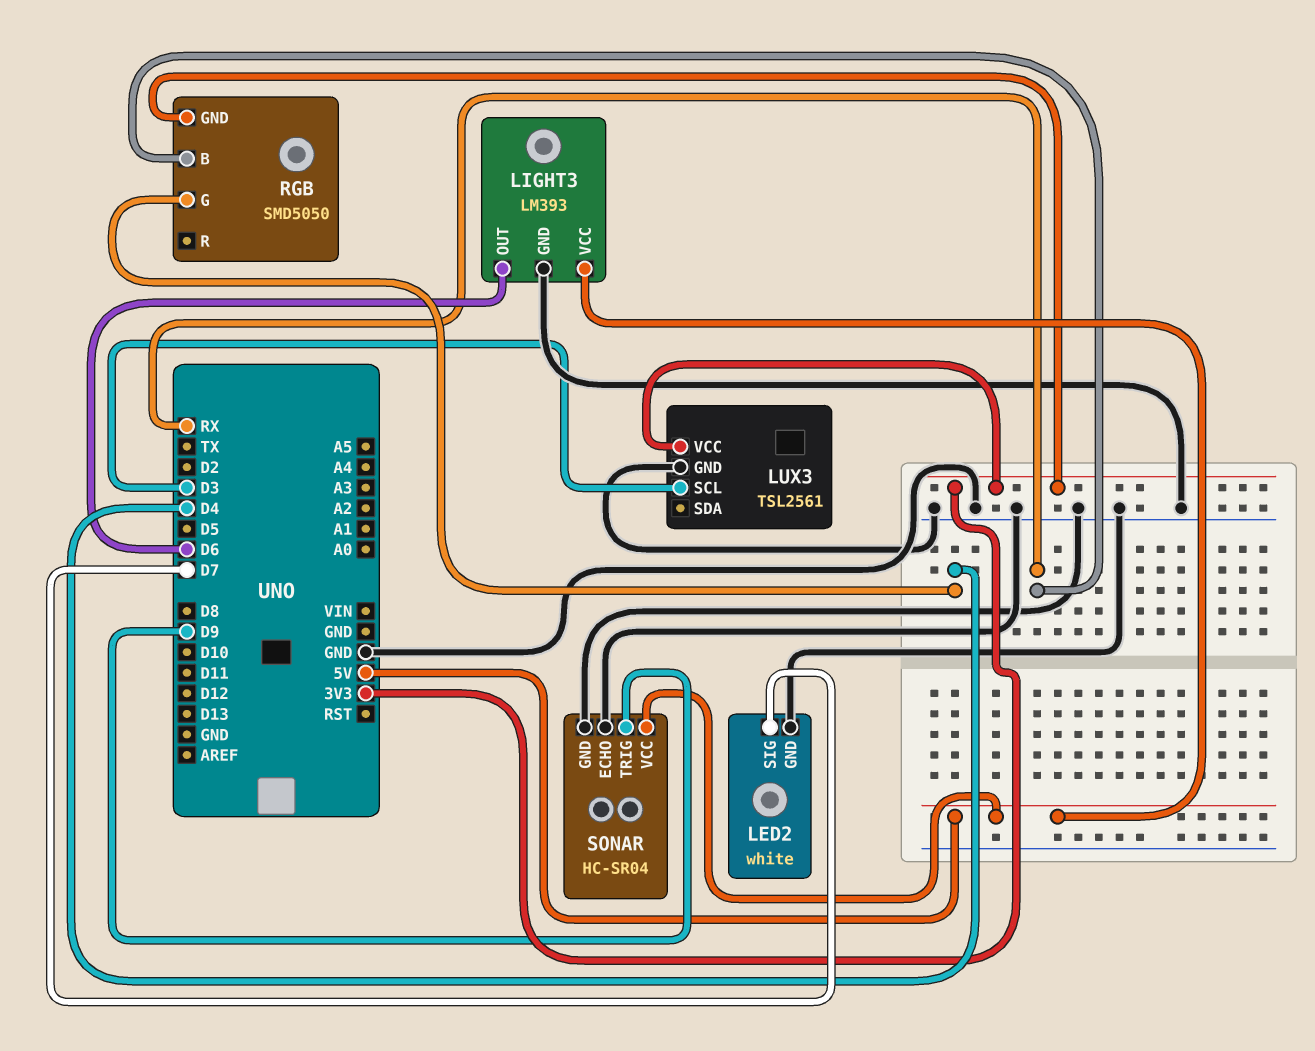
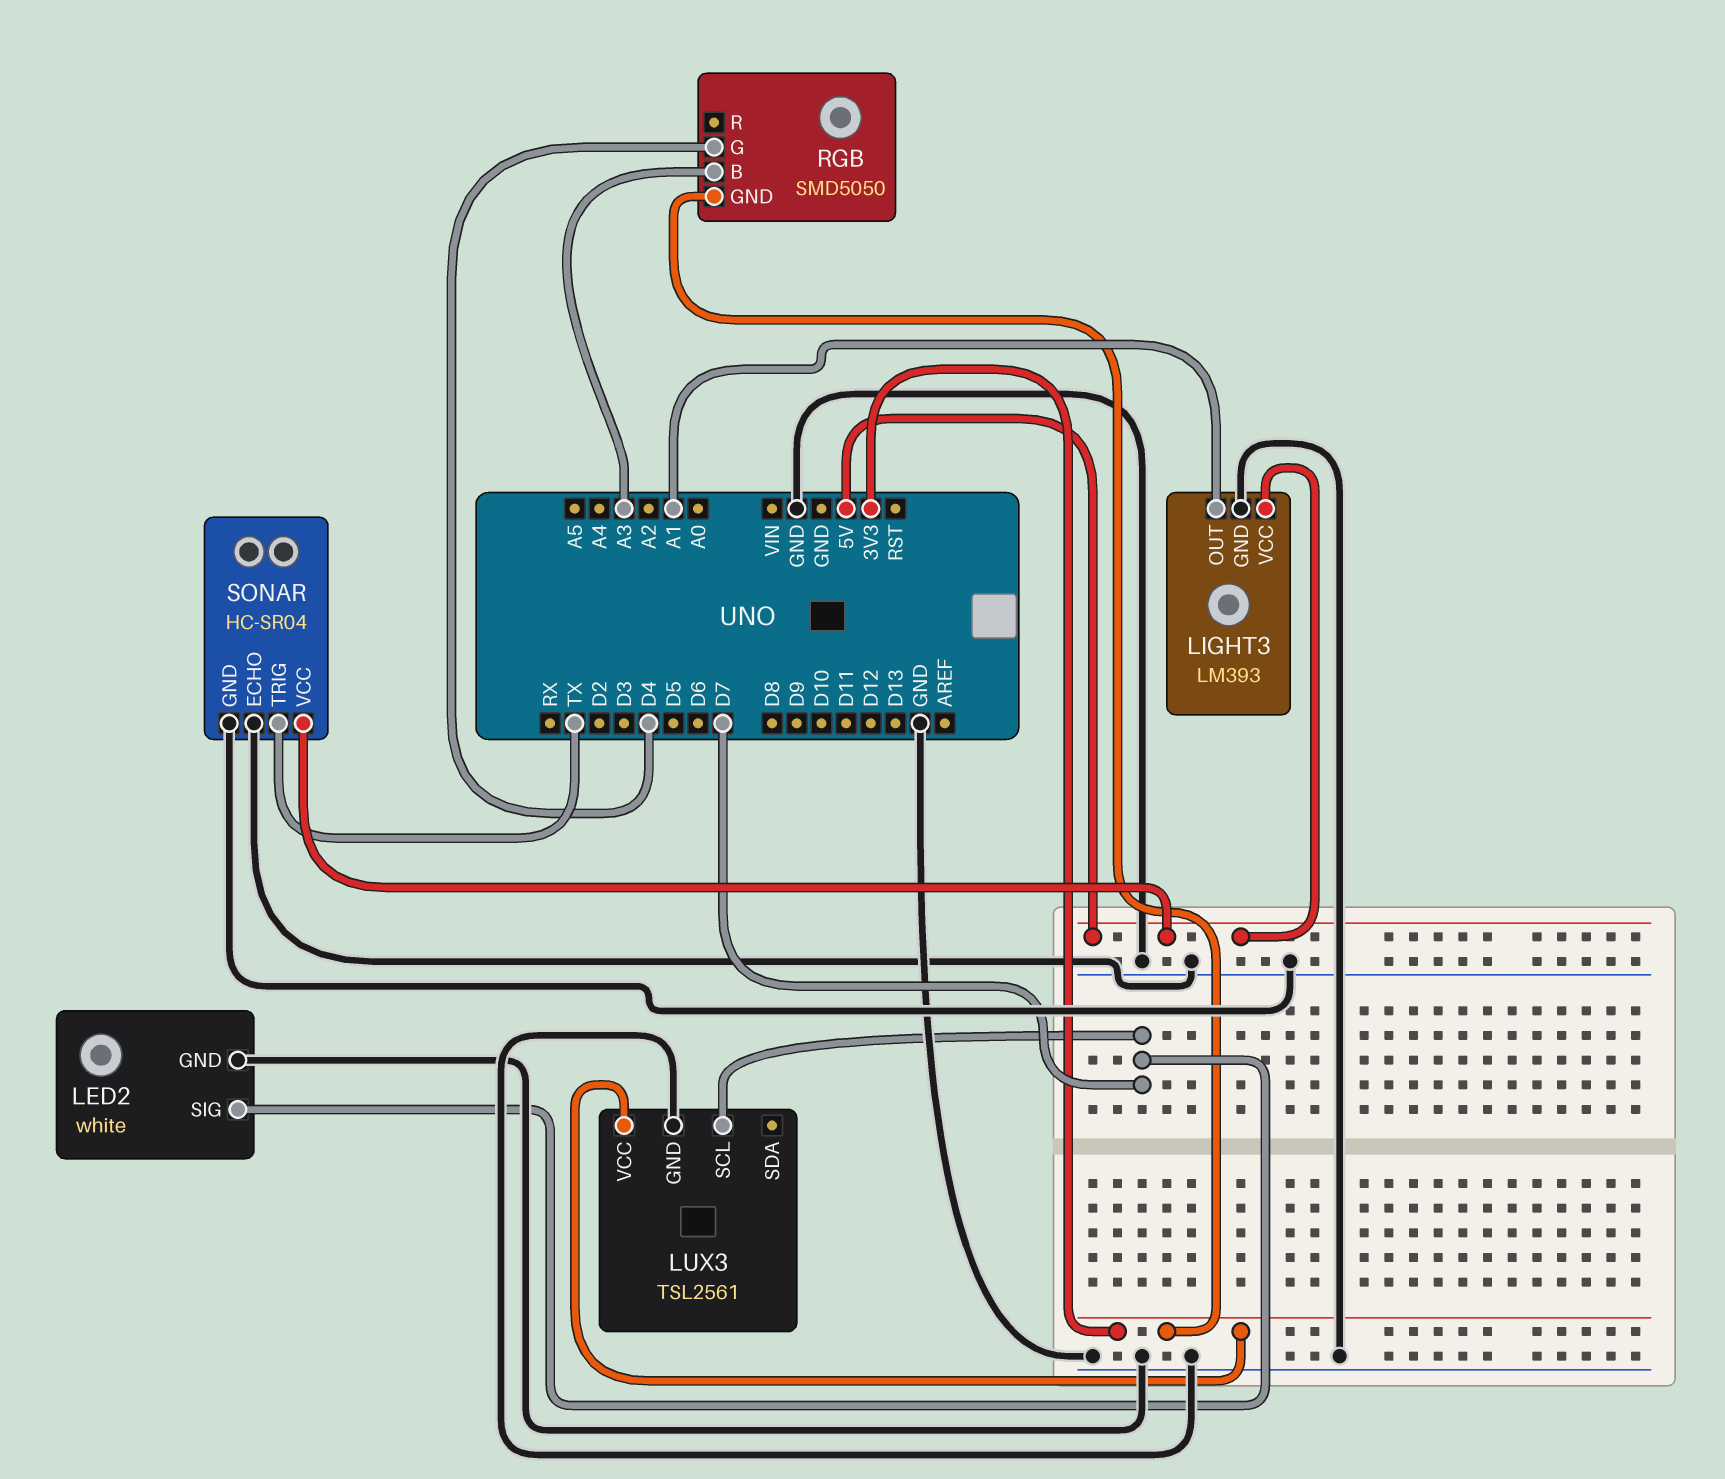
LIGHT3 pin OUT: D6 -> A1
LUX3 pin SCL: D3 -> D7
RGB pin B: RX -> A3
SONAR pin TRIG: D9 -> TX

